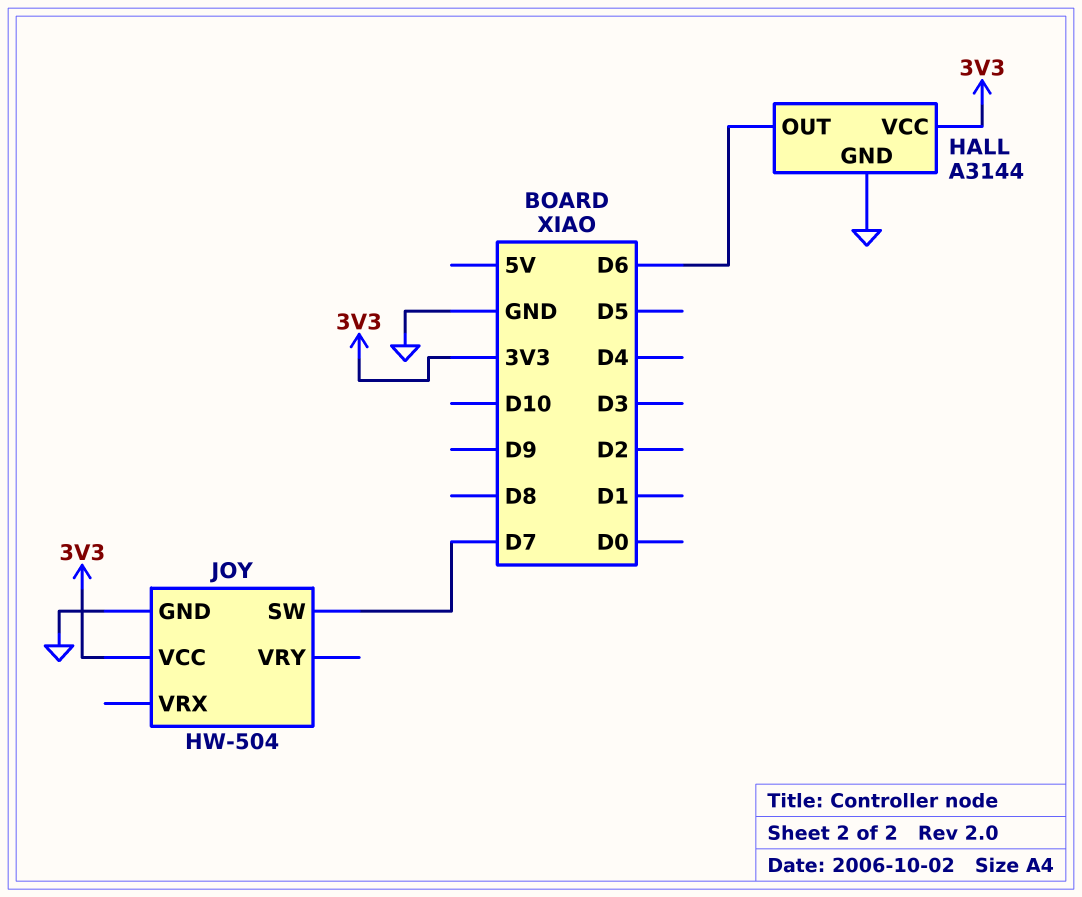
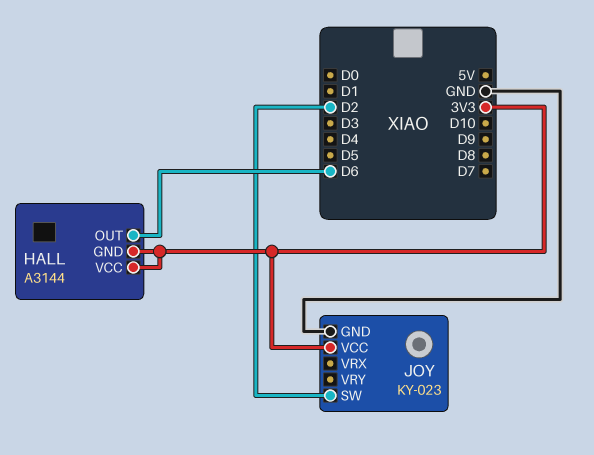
HALL pin GND: GND -> 3V3
JOY: HW-504 -> KY-023
JOY pin SW: D7 -> D2

